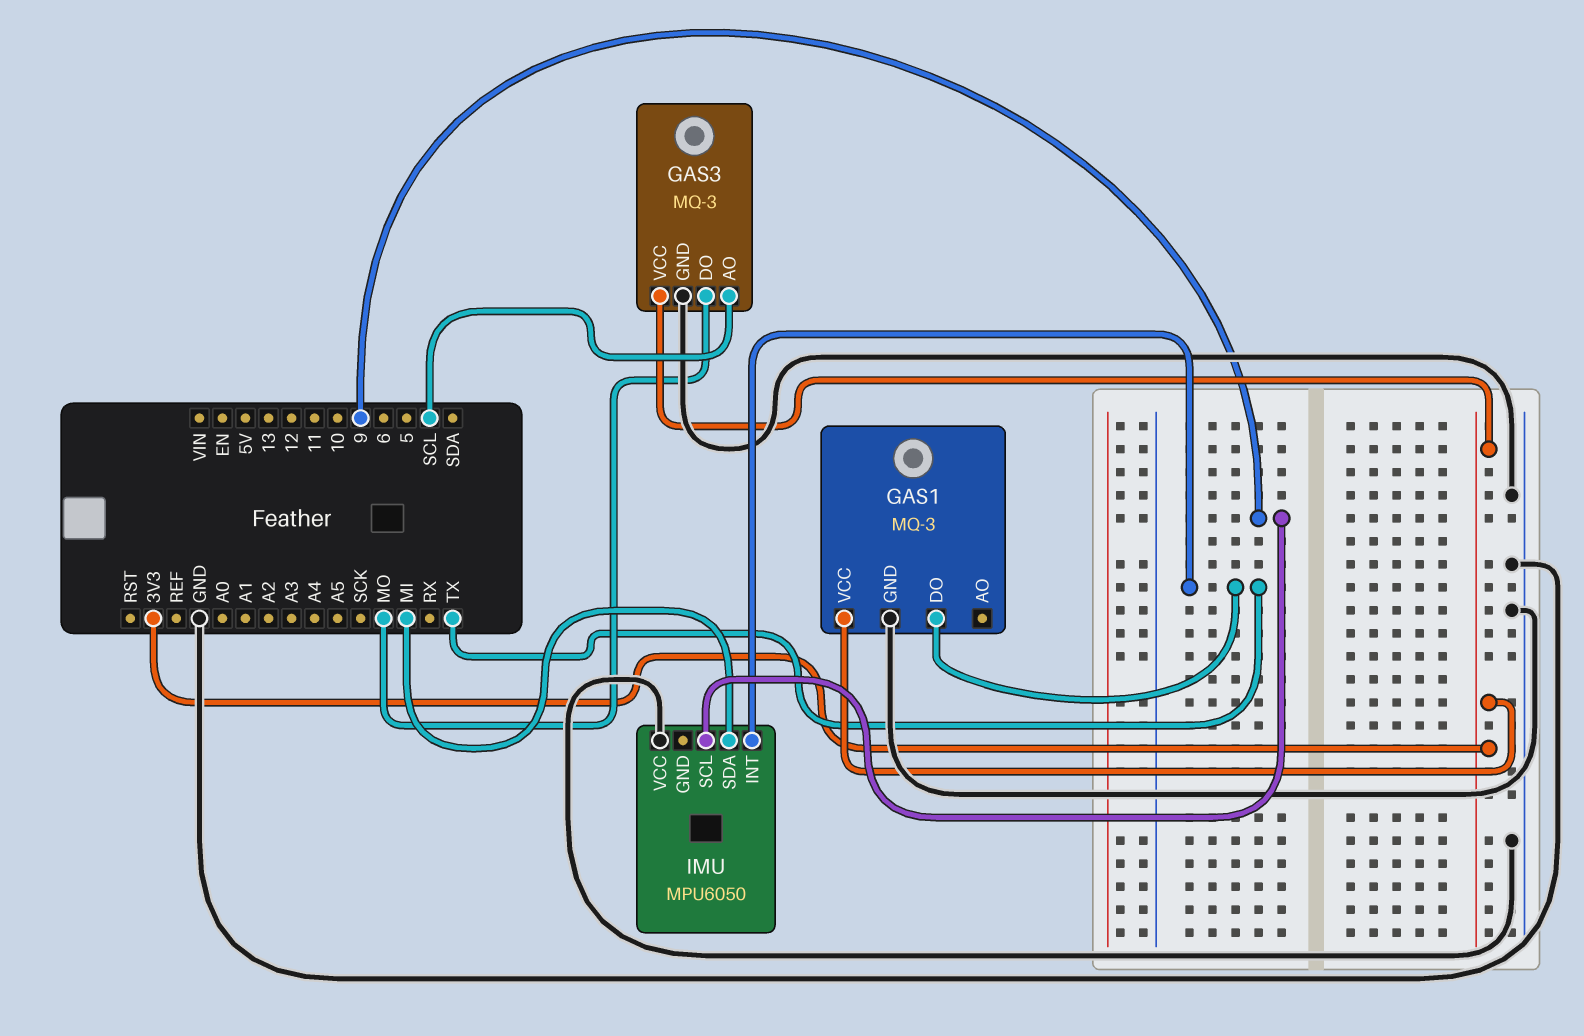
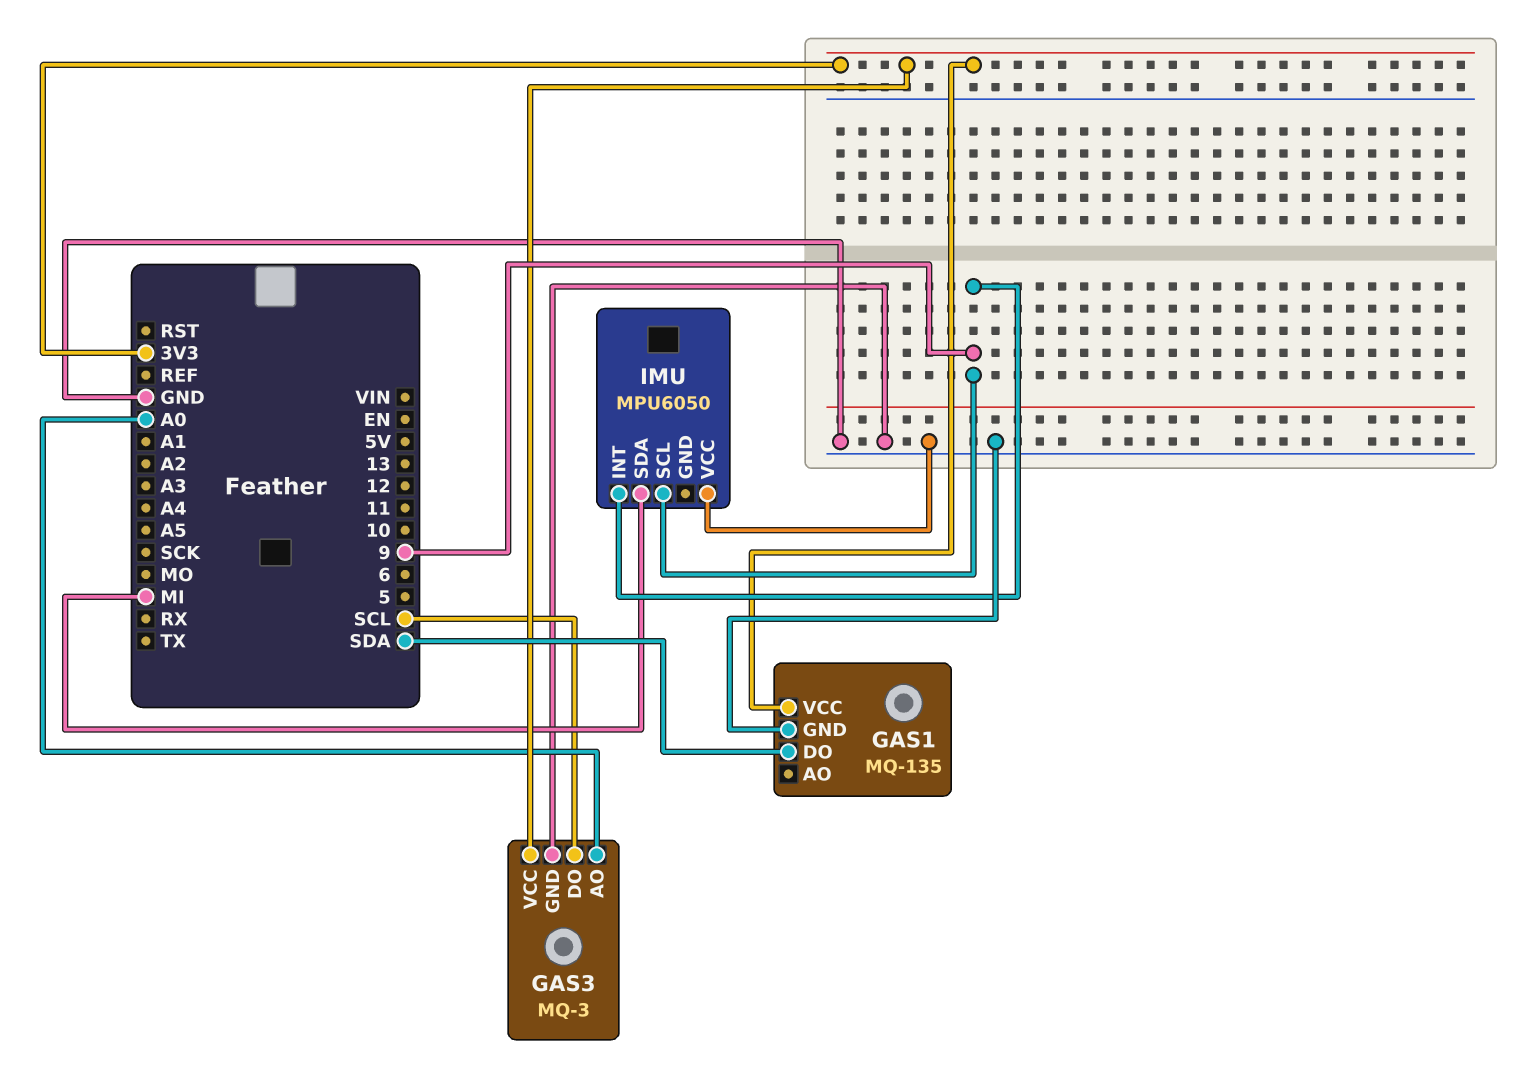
GAS1: MQ-3 -> MQ-135
GAS1 pin DO: TX -> SDA
GAS3 pin AO: SCL -> A0
GAS3 pin DO: MO -> SCL
IMU pin INT: TX -> 9

